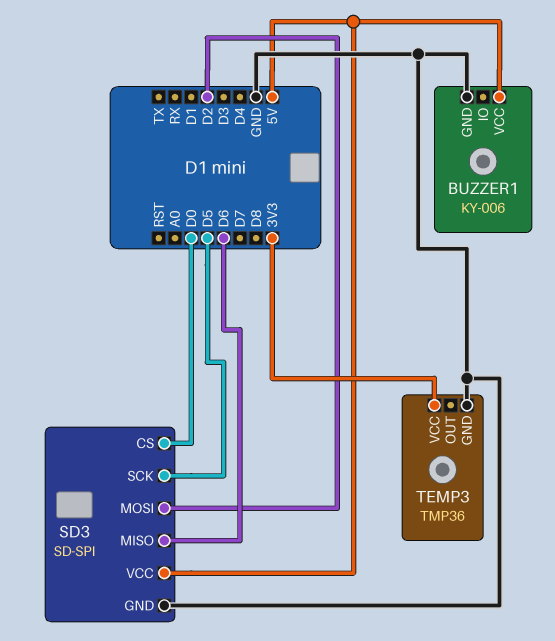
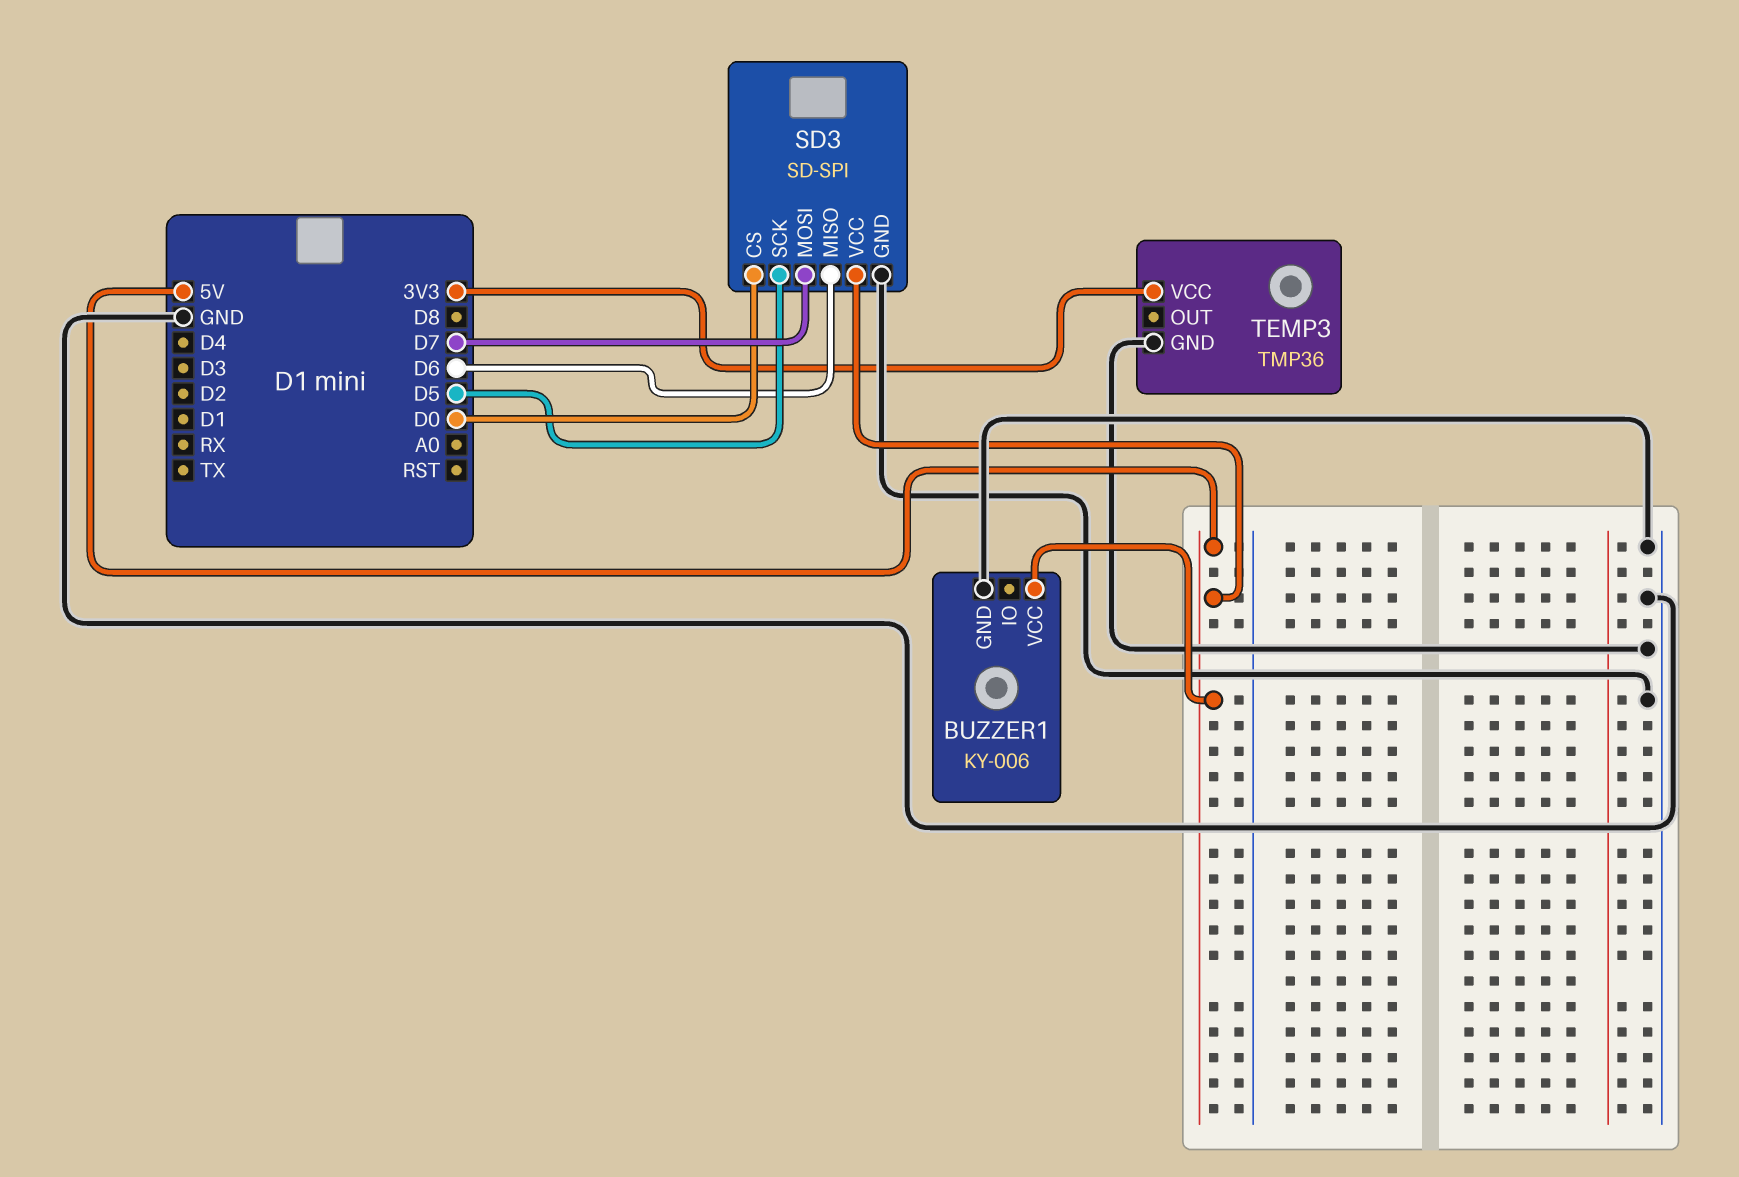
SD3 pin MOSI: D2 -> D7

